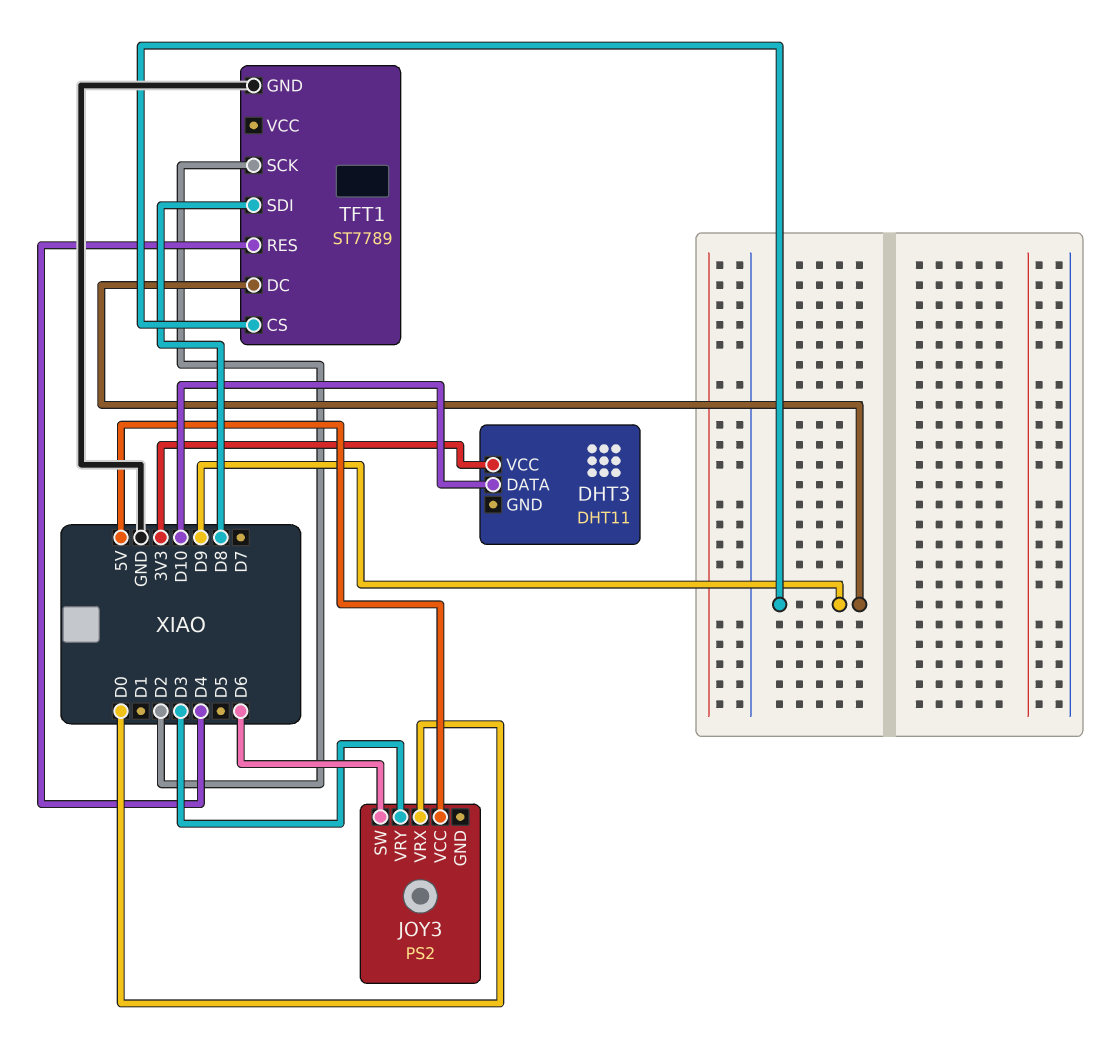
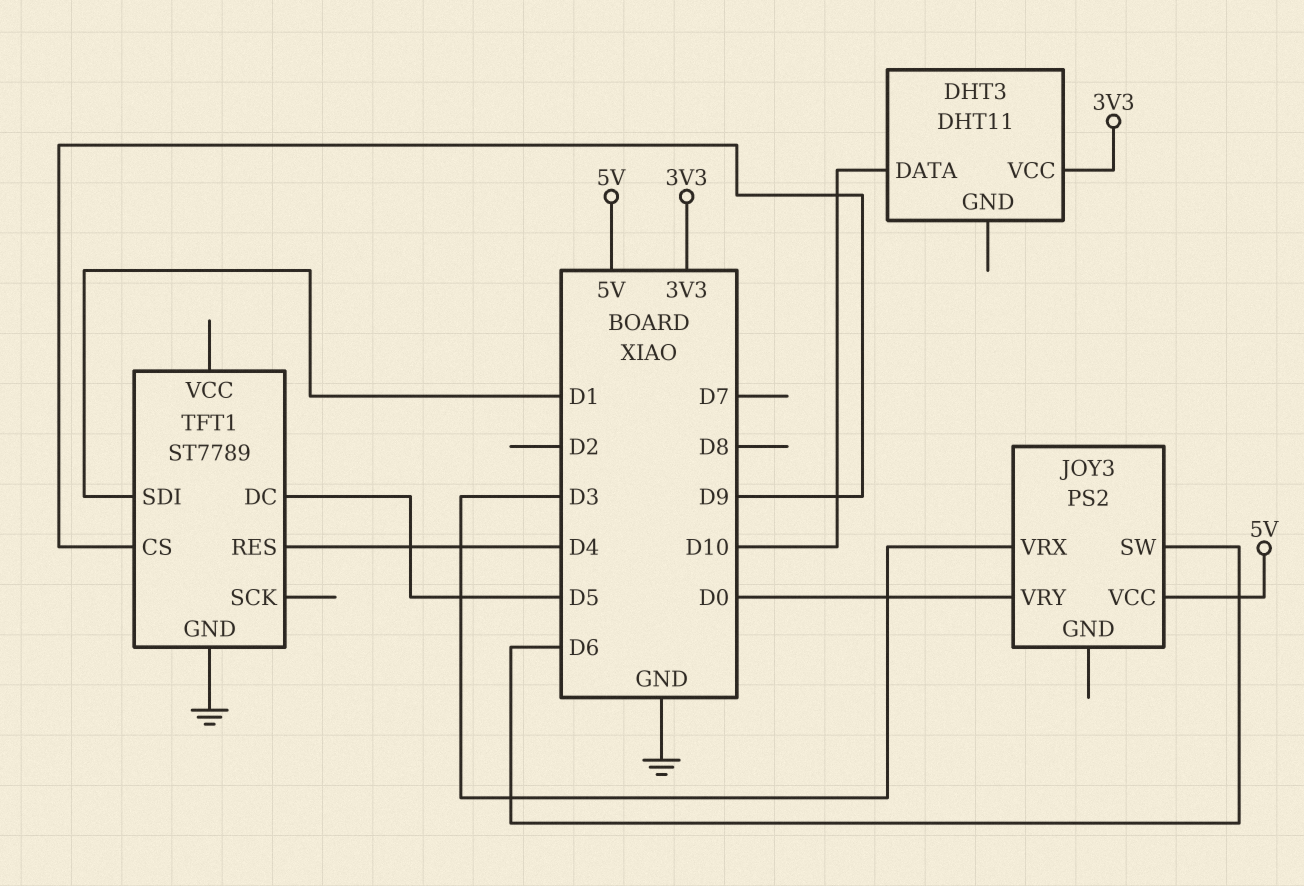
JOY3 pin VRX: D0 -> D3
JOY3 pin VRY: D3 -> D0
TFT1 pin DC: D9 -> D5
TFT1 pin SCK: D2 -> none
TFT1 pin SDI: D8 -> D1

